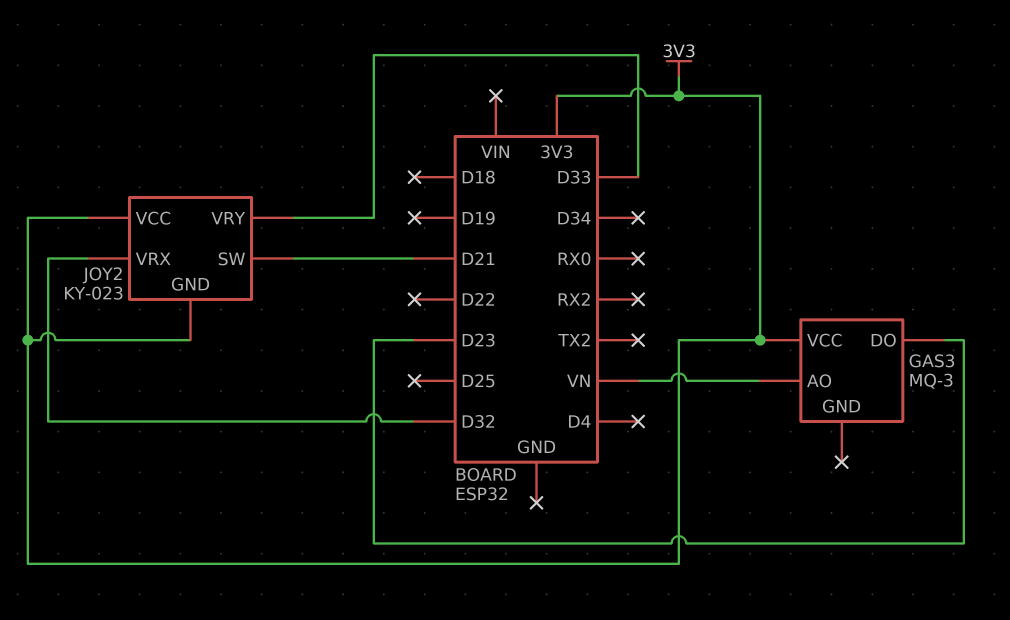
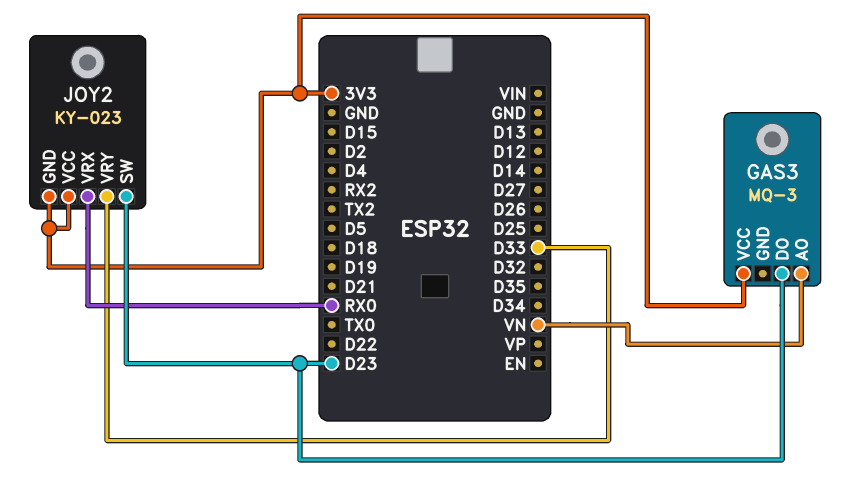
JOY2 pin SW: D21 -> D23
JOY2 pin VRX: D32 -> RX0

